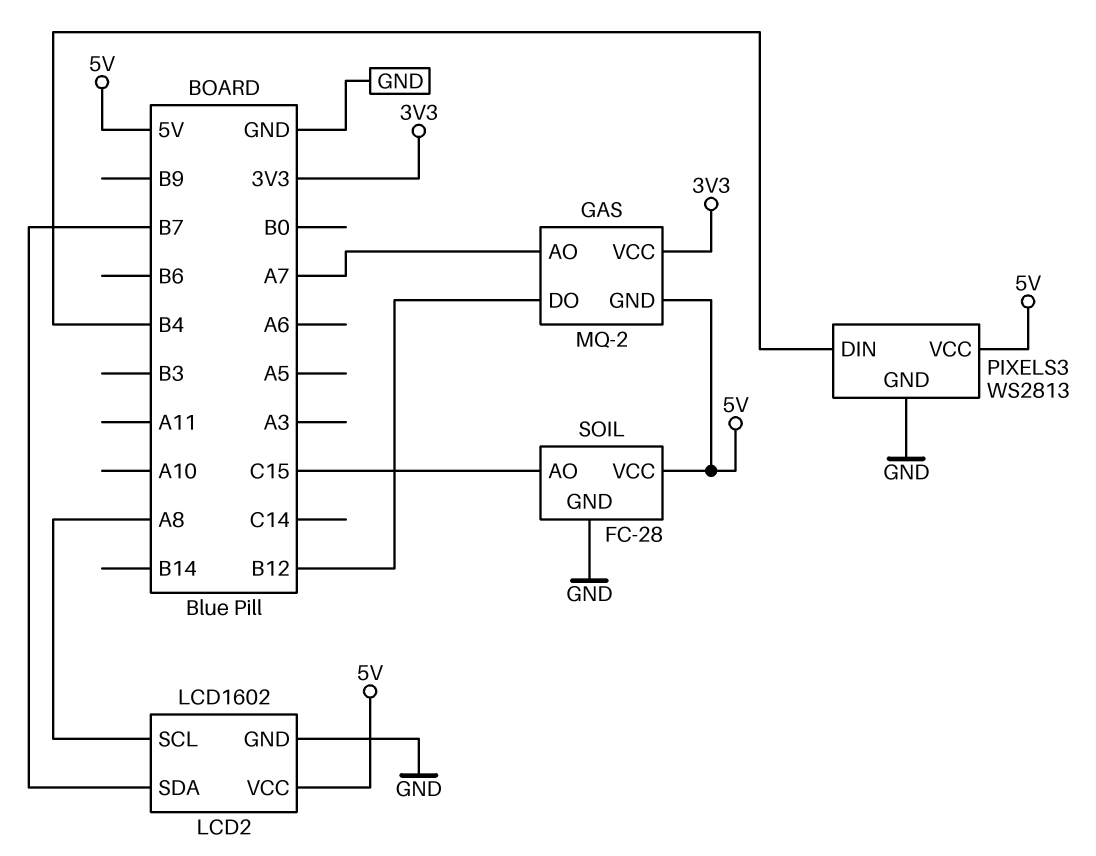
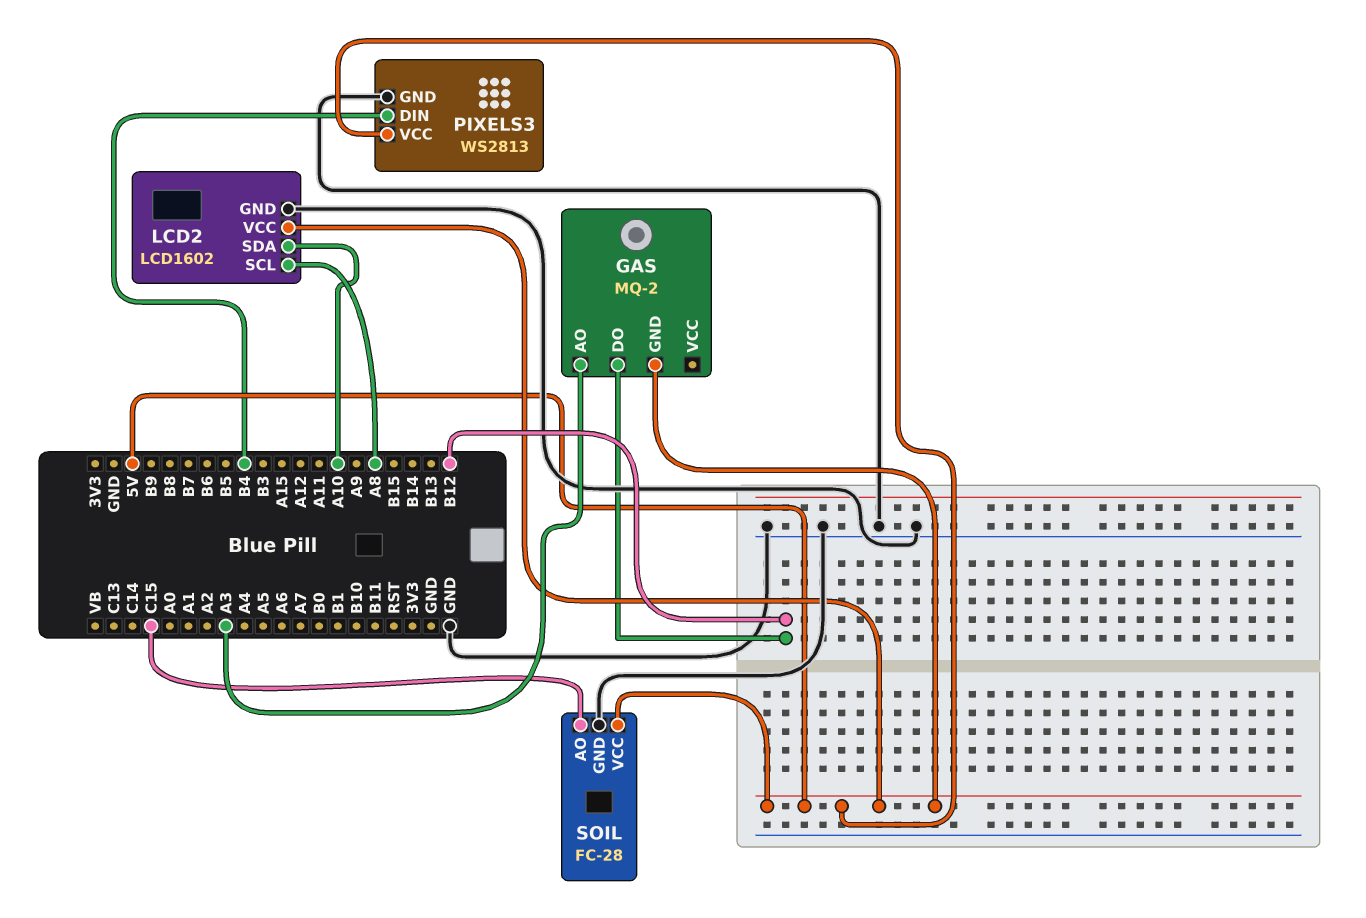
GAS pin AO: A7 -> A3
GAS pin VCC: 3V3 -> none
LCD2 pin SDA: B7 -> A10

